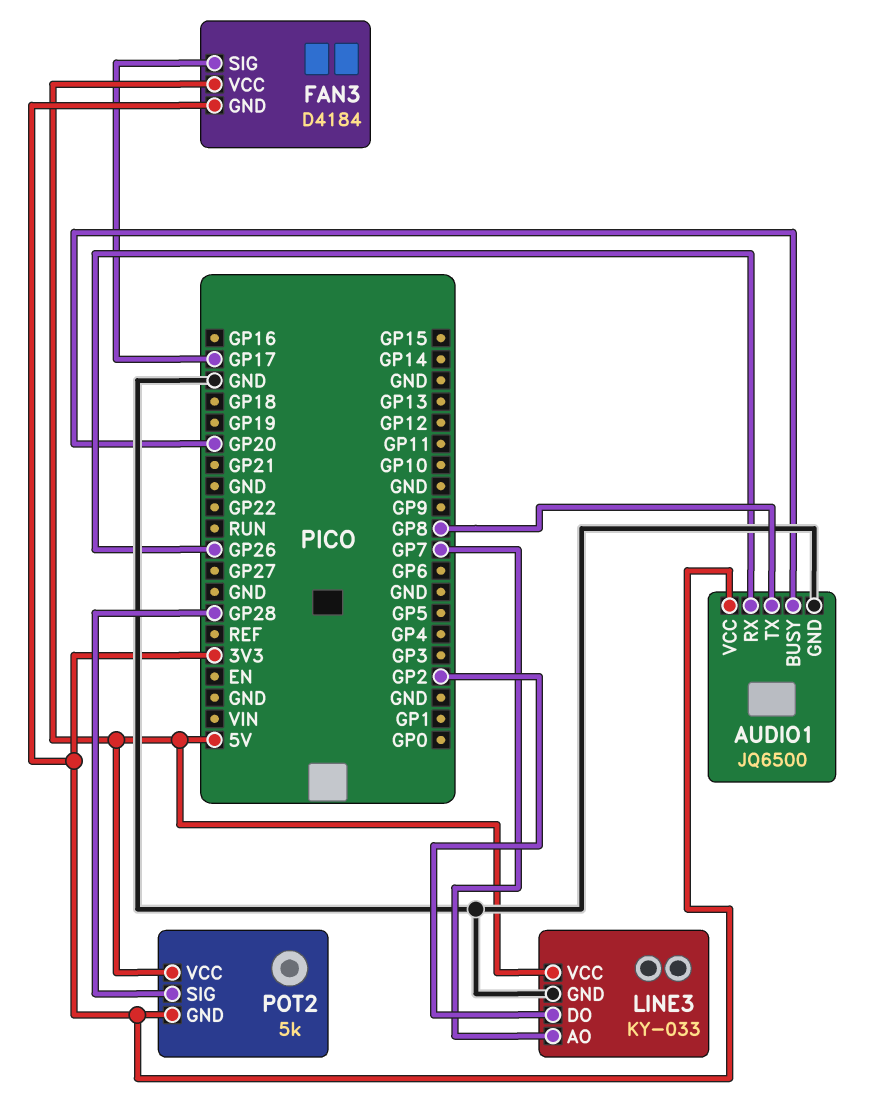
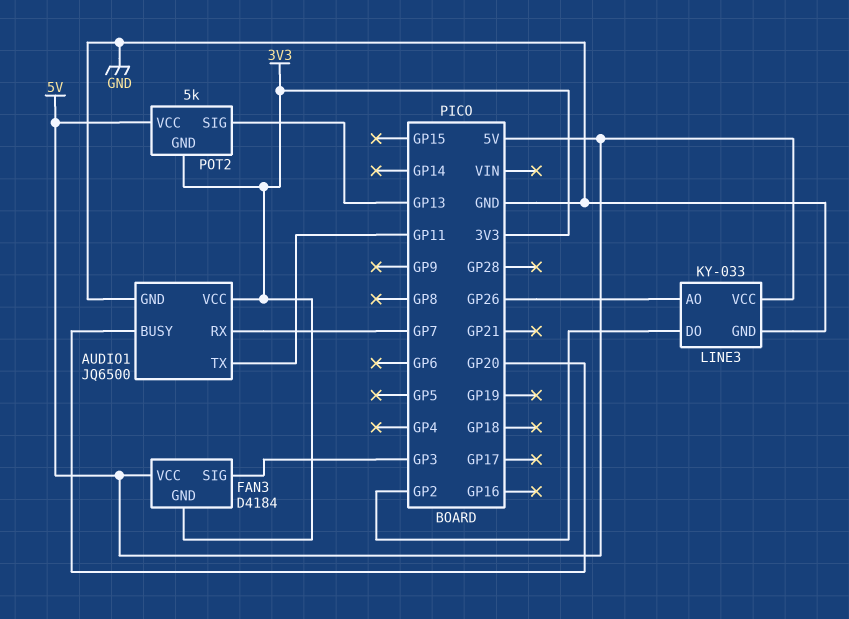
AUDIO1 pin RX: GP26 -> GP7
AUDIO1 pin TX: GP8 -> GP11
FAN3 pin SIG: GP17 -> GP3
LINE3 pin AO: GP7 -> GP26
POT2 pin SIG: GP28 -> GP13

